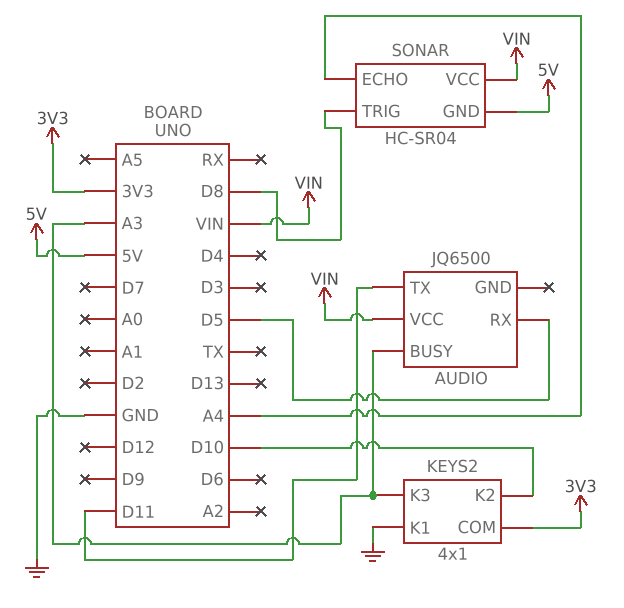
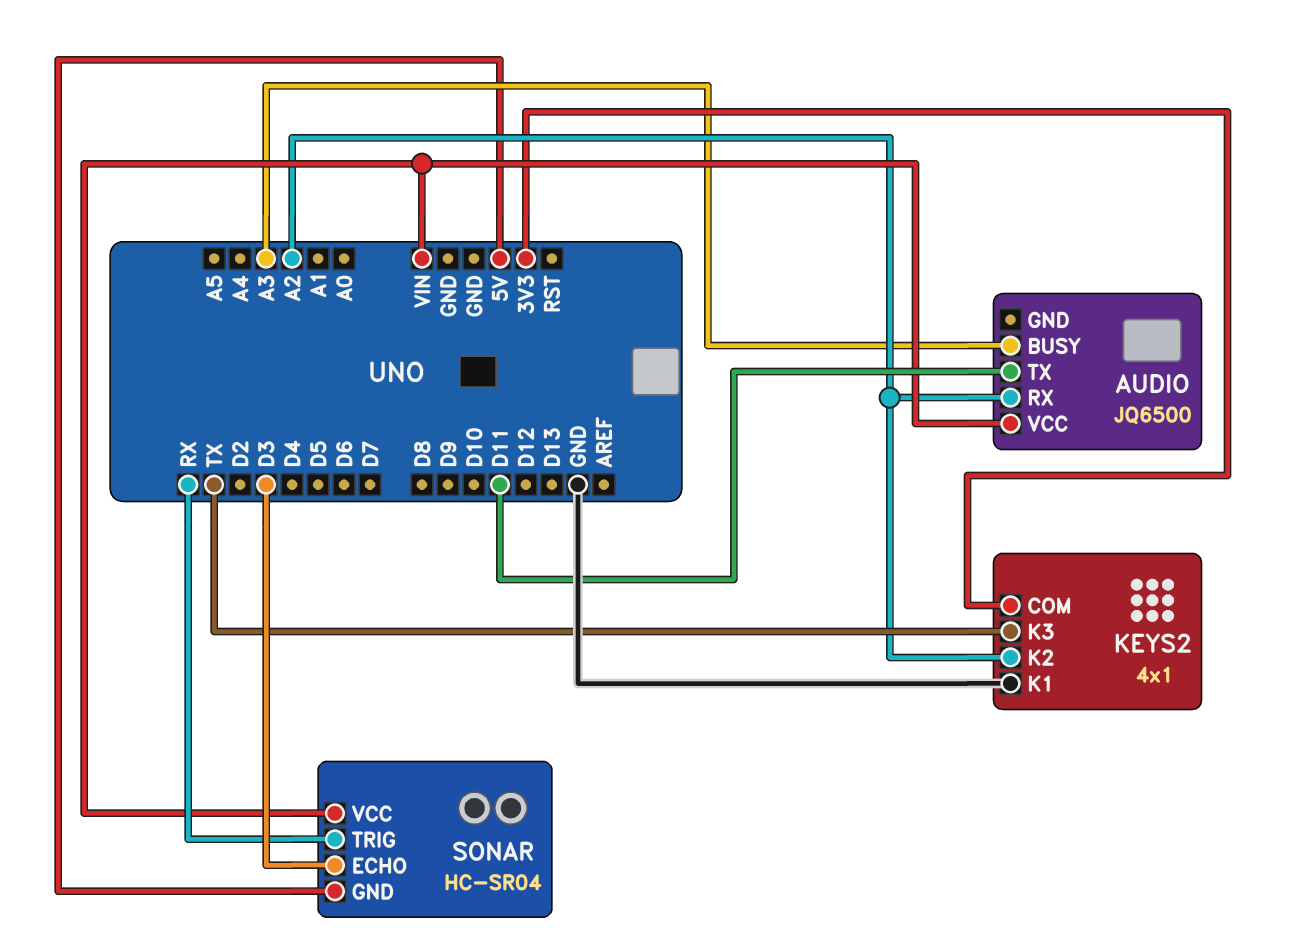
AUDIO pin RX: D5 -> A2
KEYS2 pin K2: D10 -> A2
KEYS2 pin K3: A3 -> TX
SONAR pin ECHO: A4 -> D3
SONAR pin TRIG: D8 -> RX

